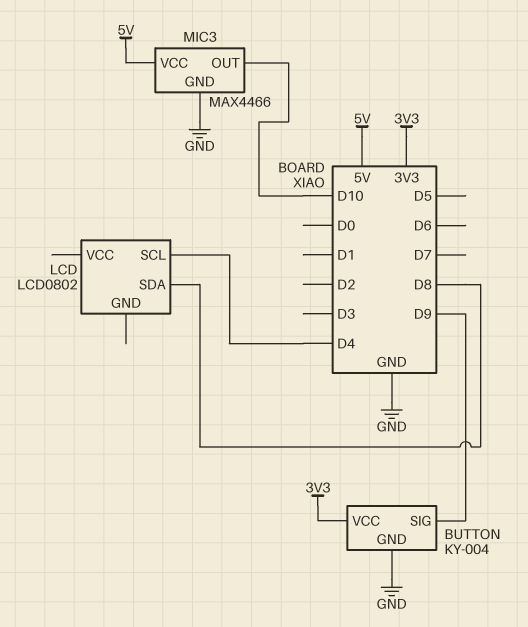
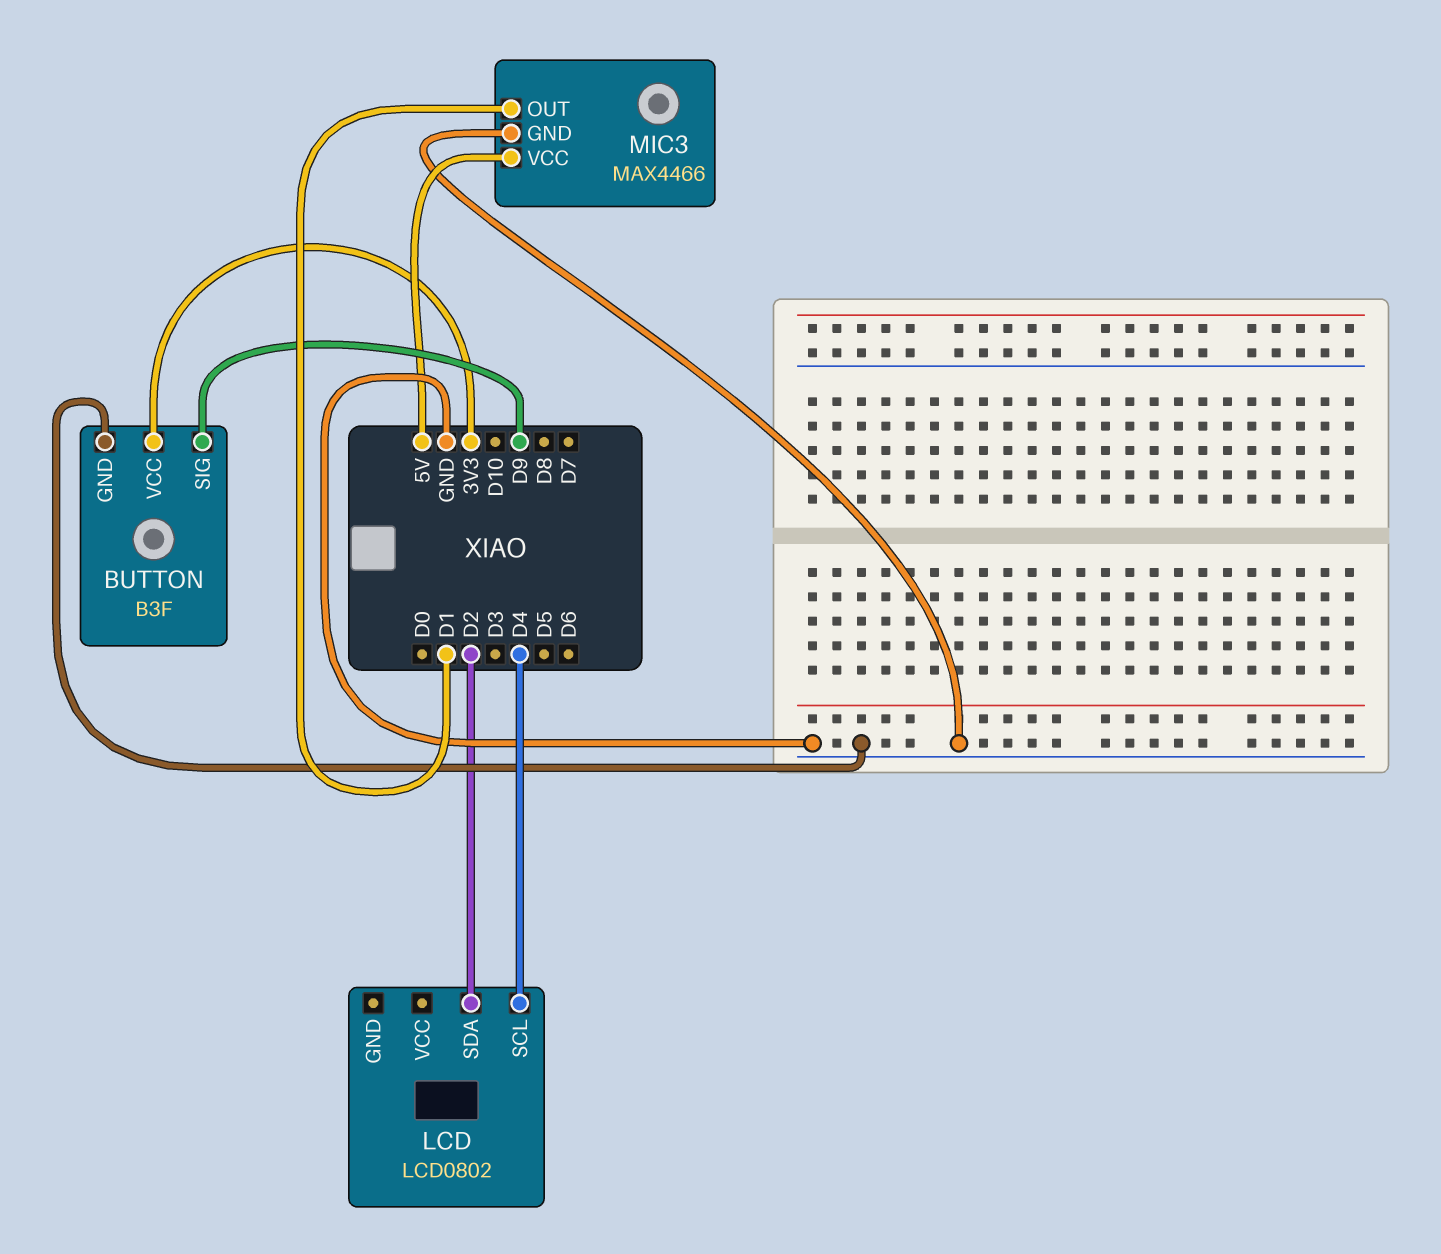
BUTTON: KY-004 -> B3F
LCD pin SDA: D8 -> D2
MIC3 pin OUT: D10 -> D1

